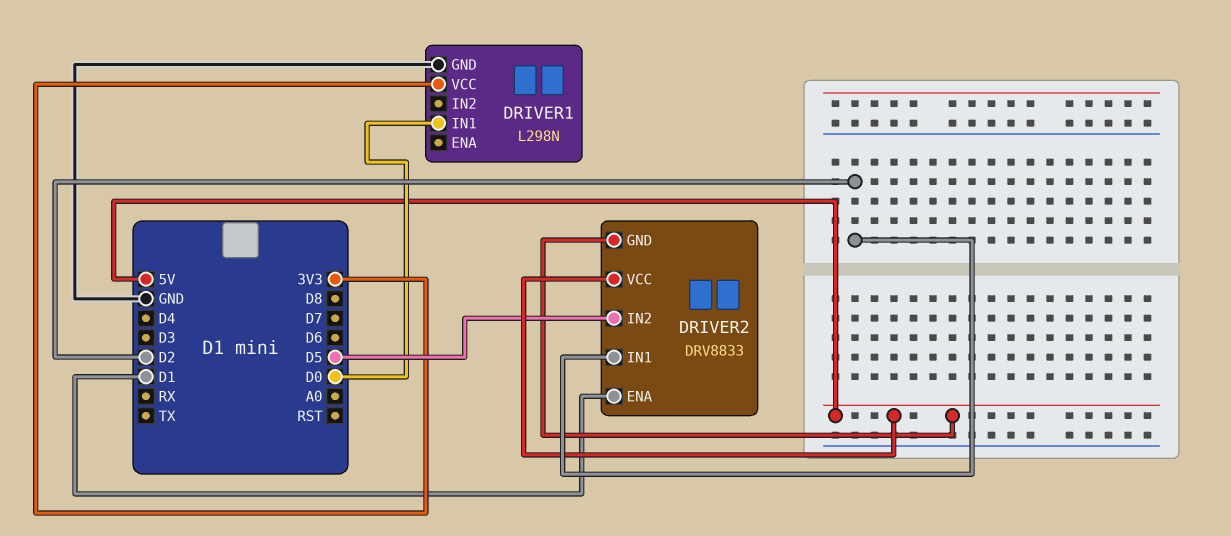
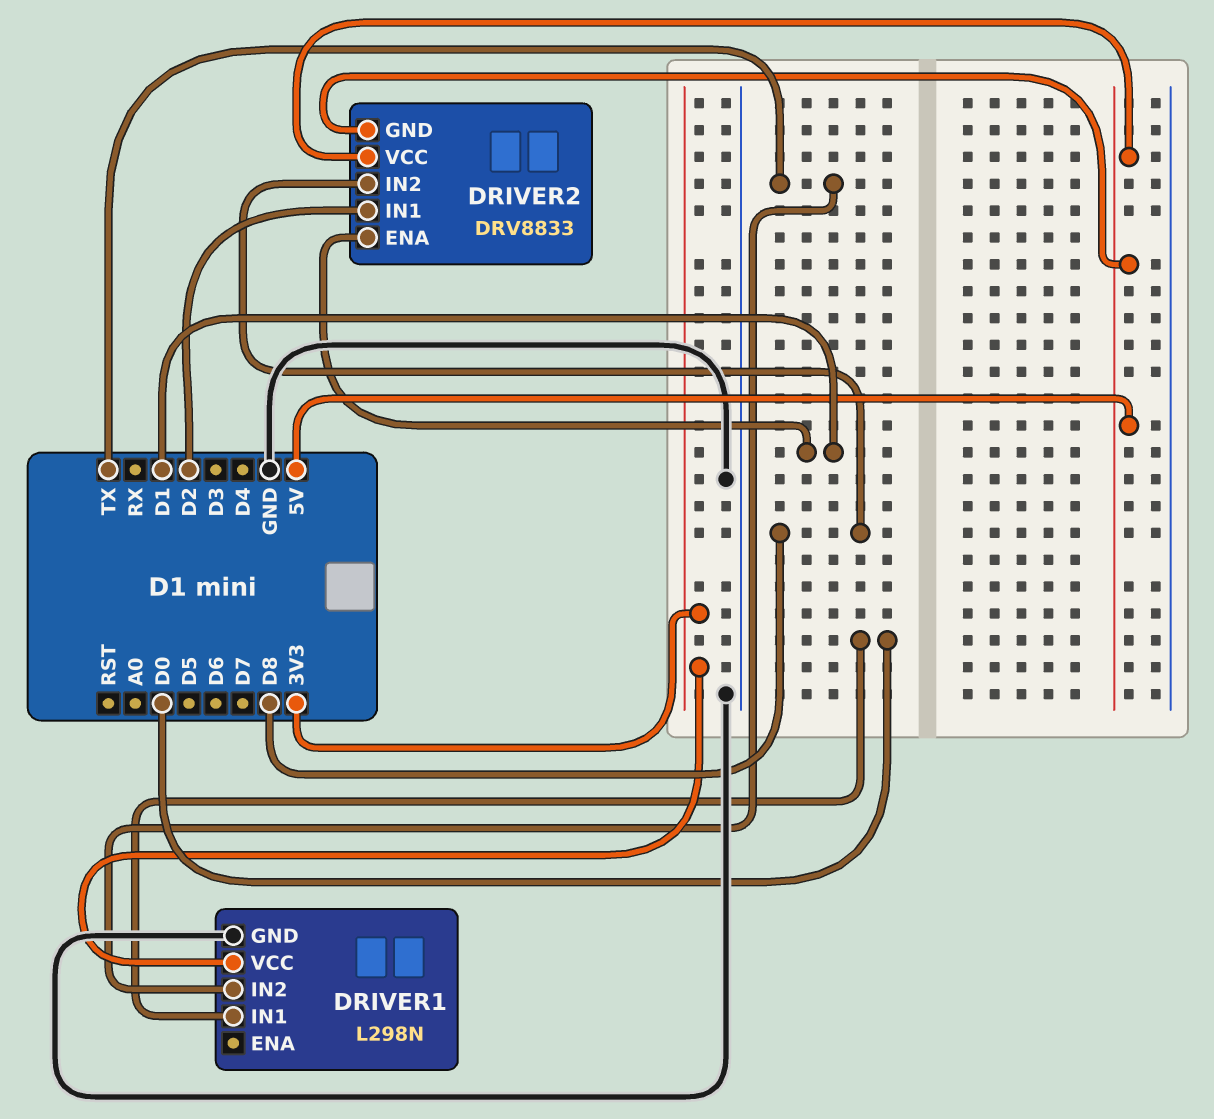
DRIVER1 pin IN2: none -> TX
DRIVER2 pin IN2: D5 -> D8

